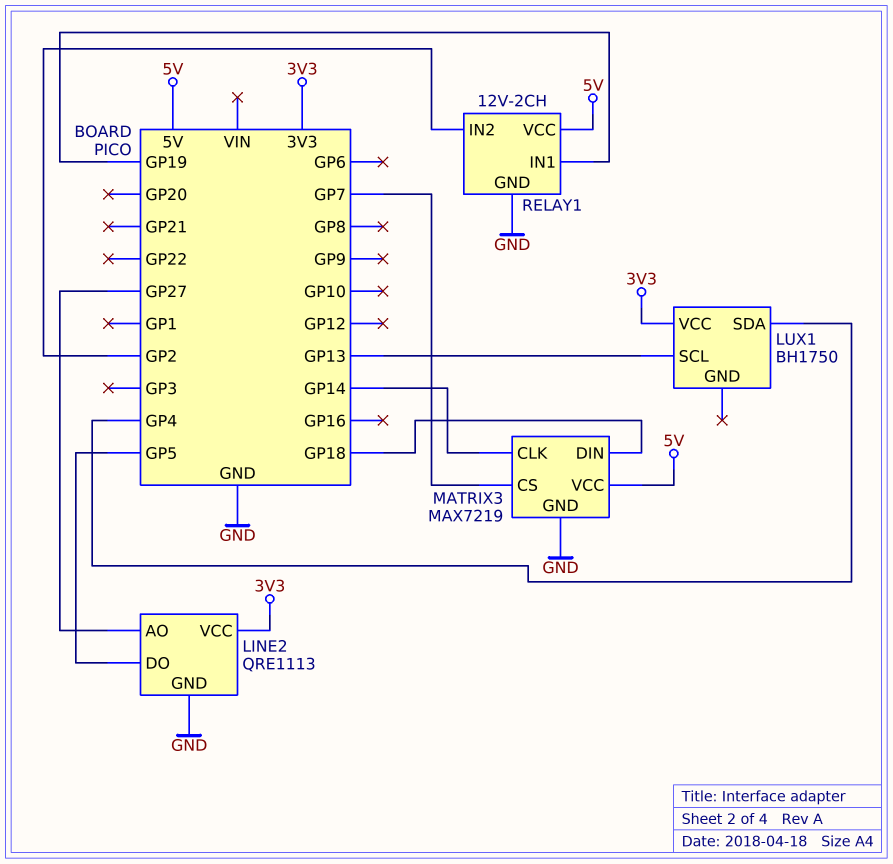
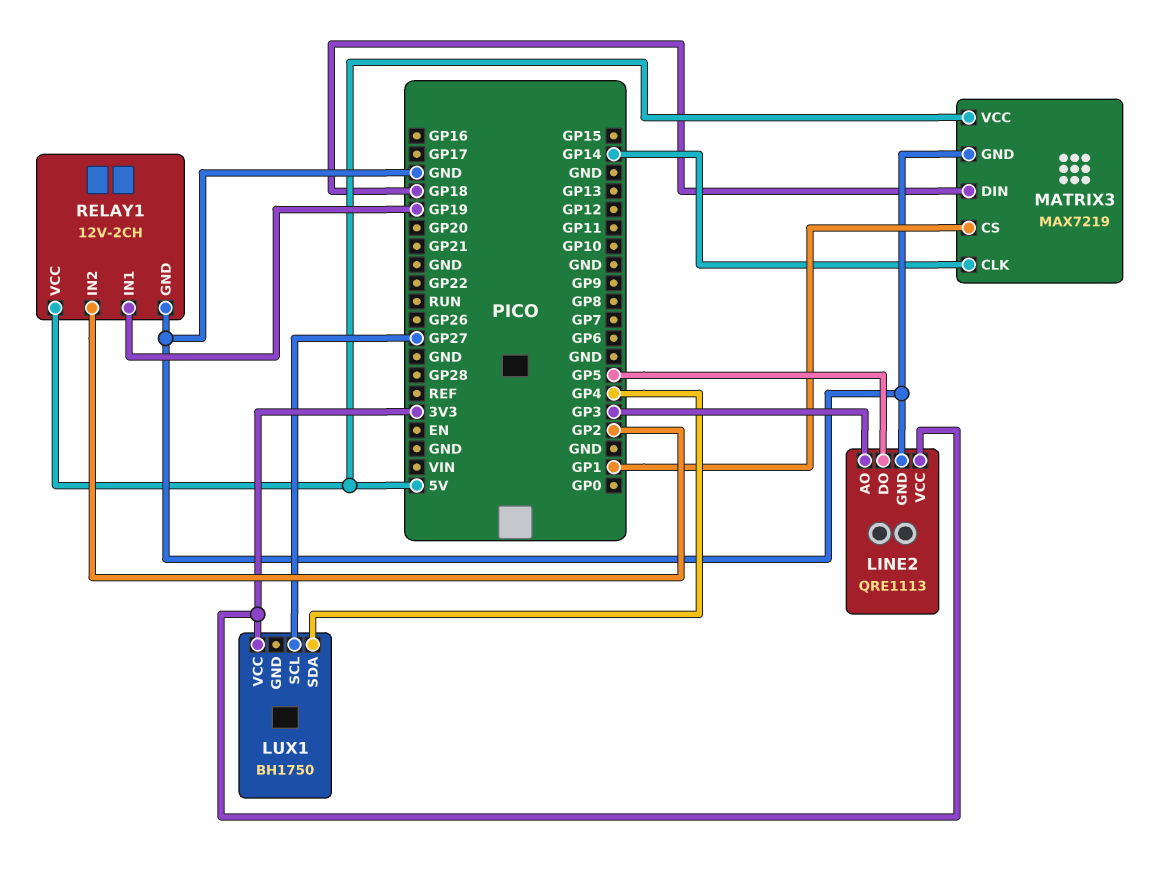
LINE2 pin AO: GP27 -> GP3
LUX1 pin SCL: GP13 -> GP27
MATRIX3 pin CS: GP7 -> GP1

